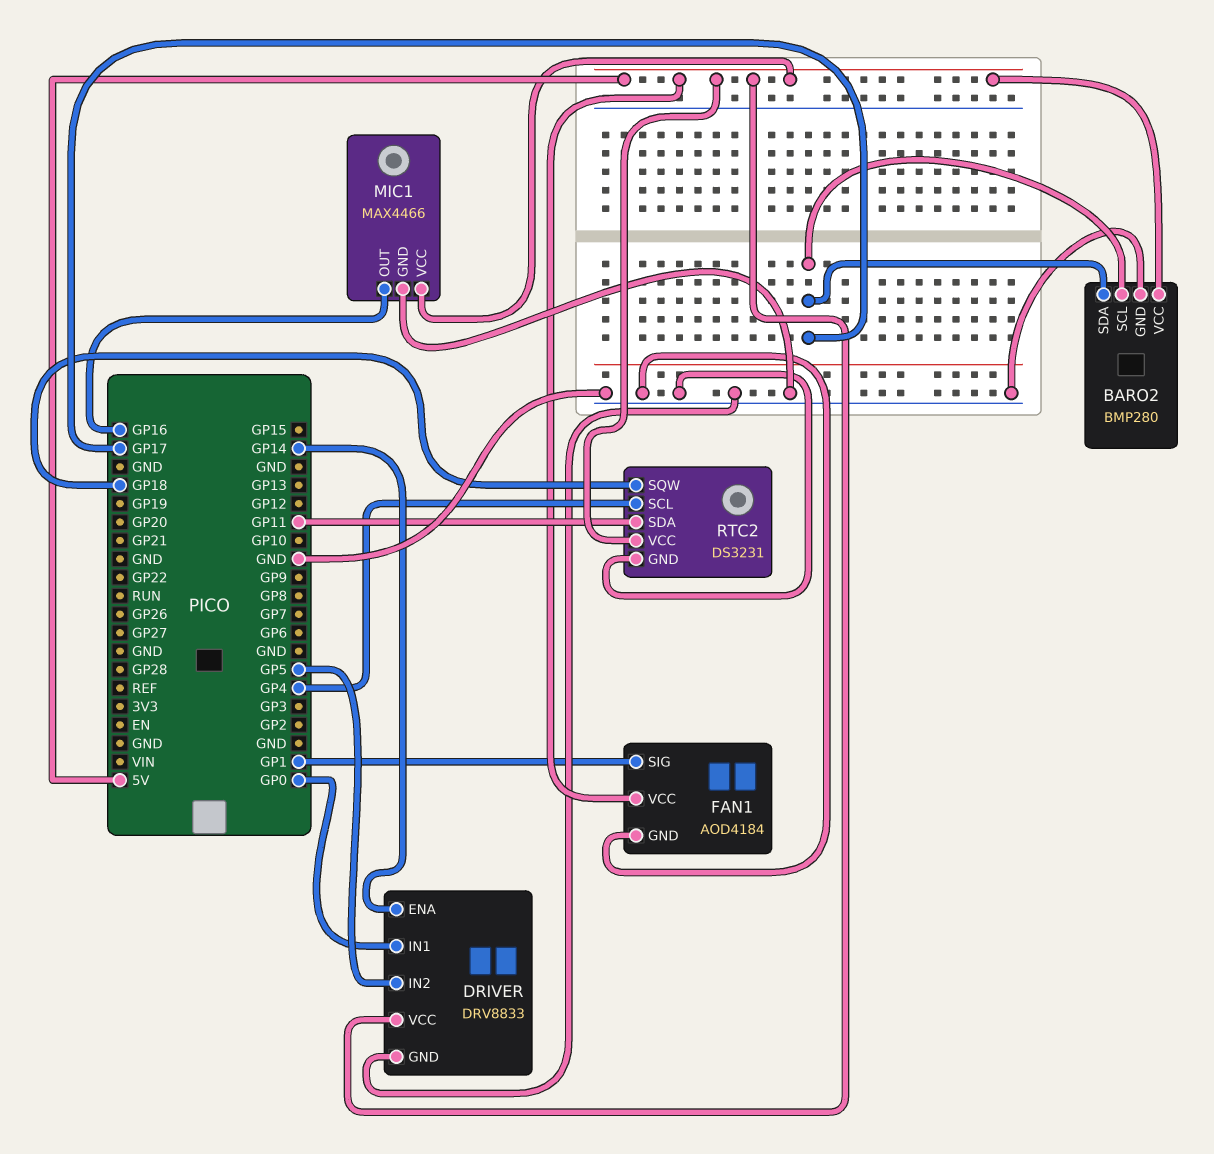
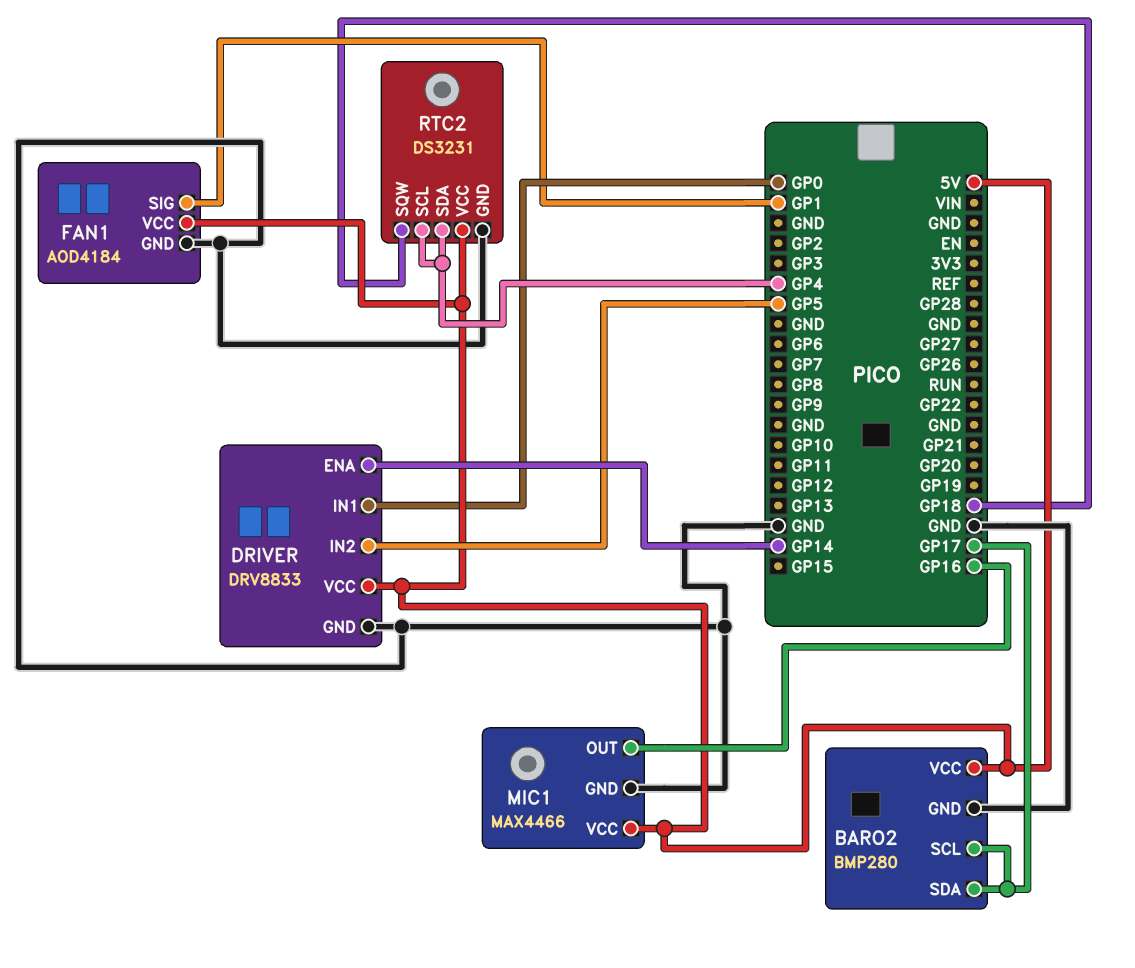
RTC2 pin SDA: GP11 -> GP4

